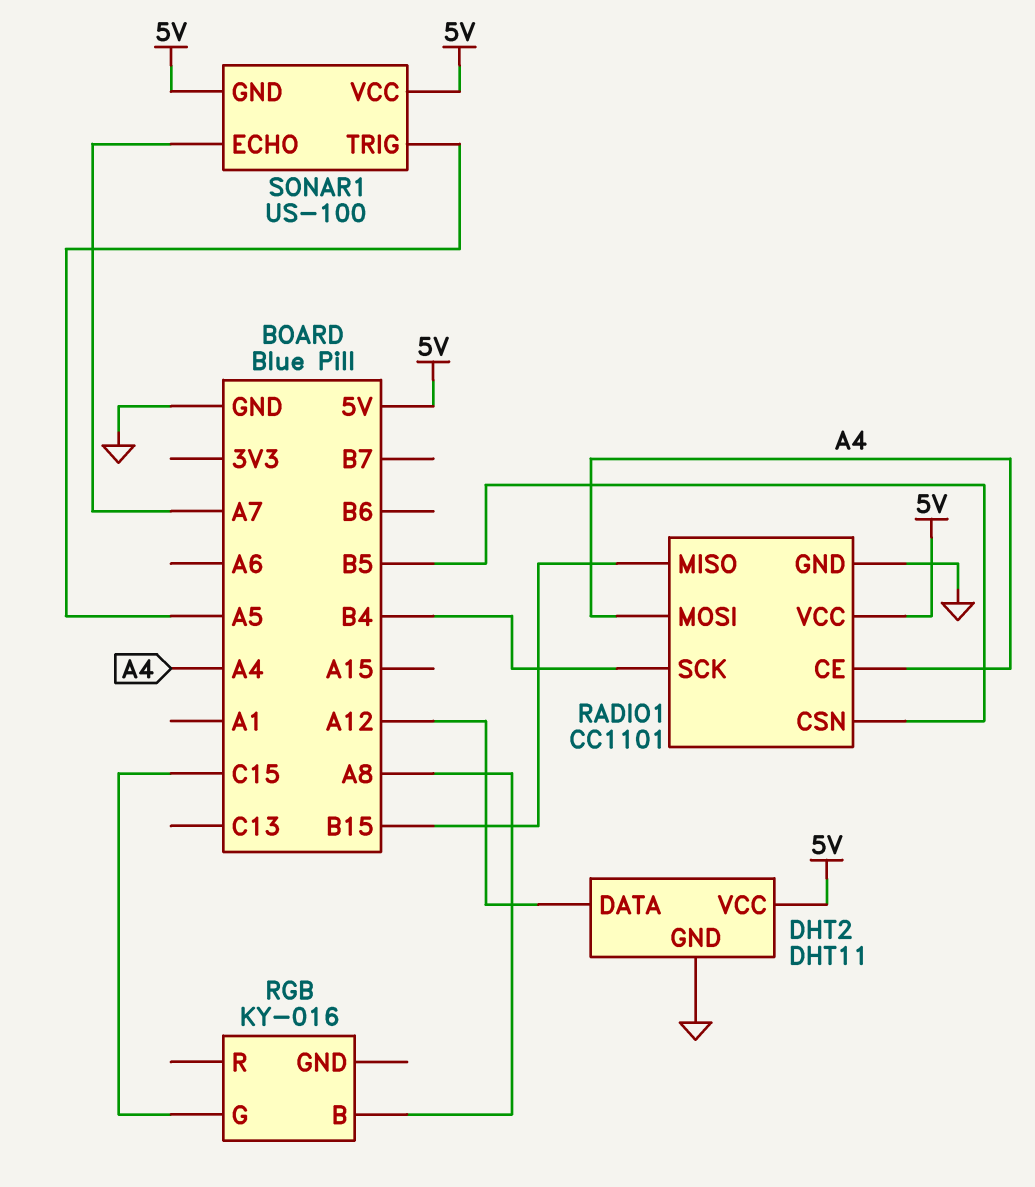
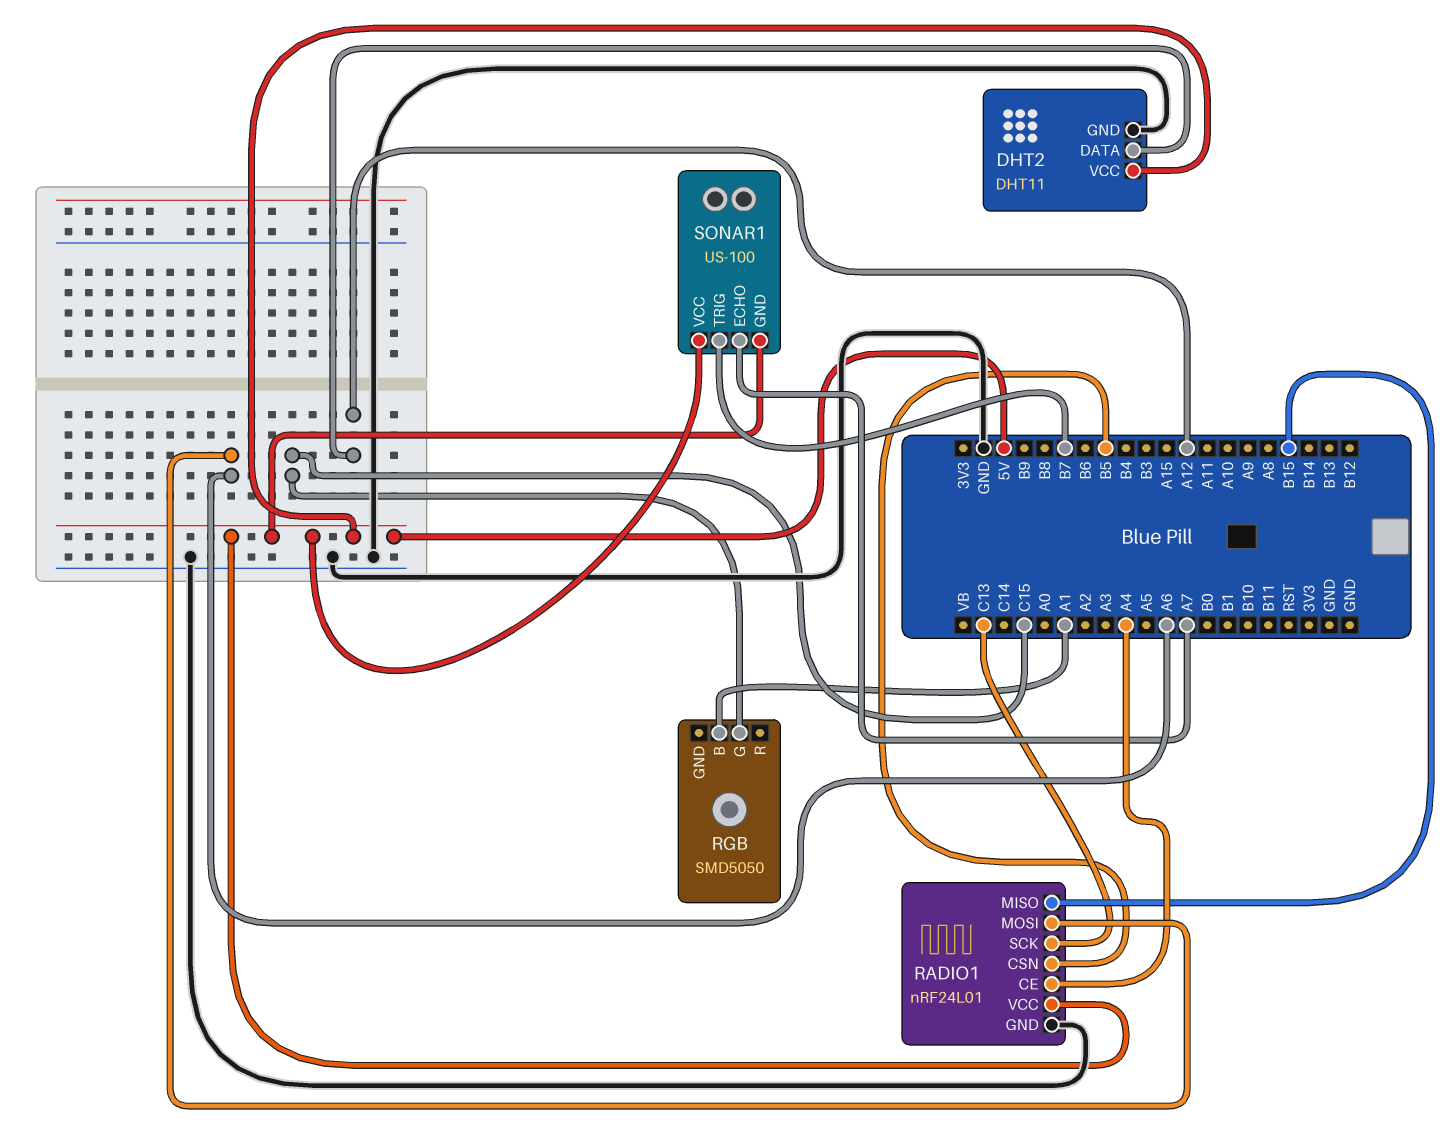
RADIO1: CC1101 -> nRF24L01
RADIO1 pin MOSI: A4 -> A6
RADIO1 pin SCK: B4 -> C13
RGB: KY-016 -> SMD5050
RGB pin B: A8 -> A1
SONAR1 pin TRIG: A5 -> B7

